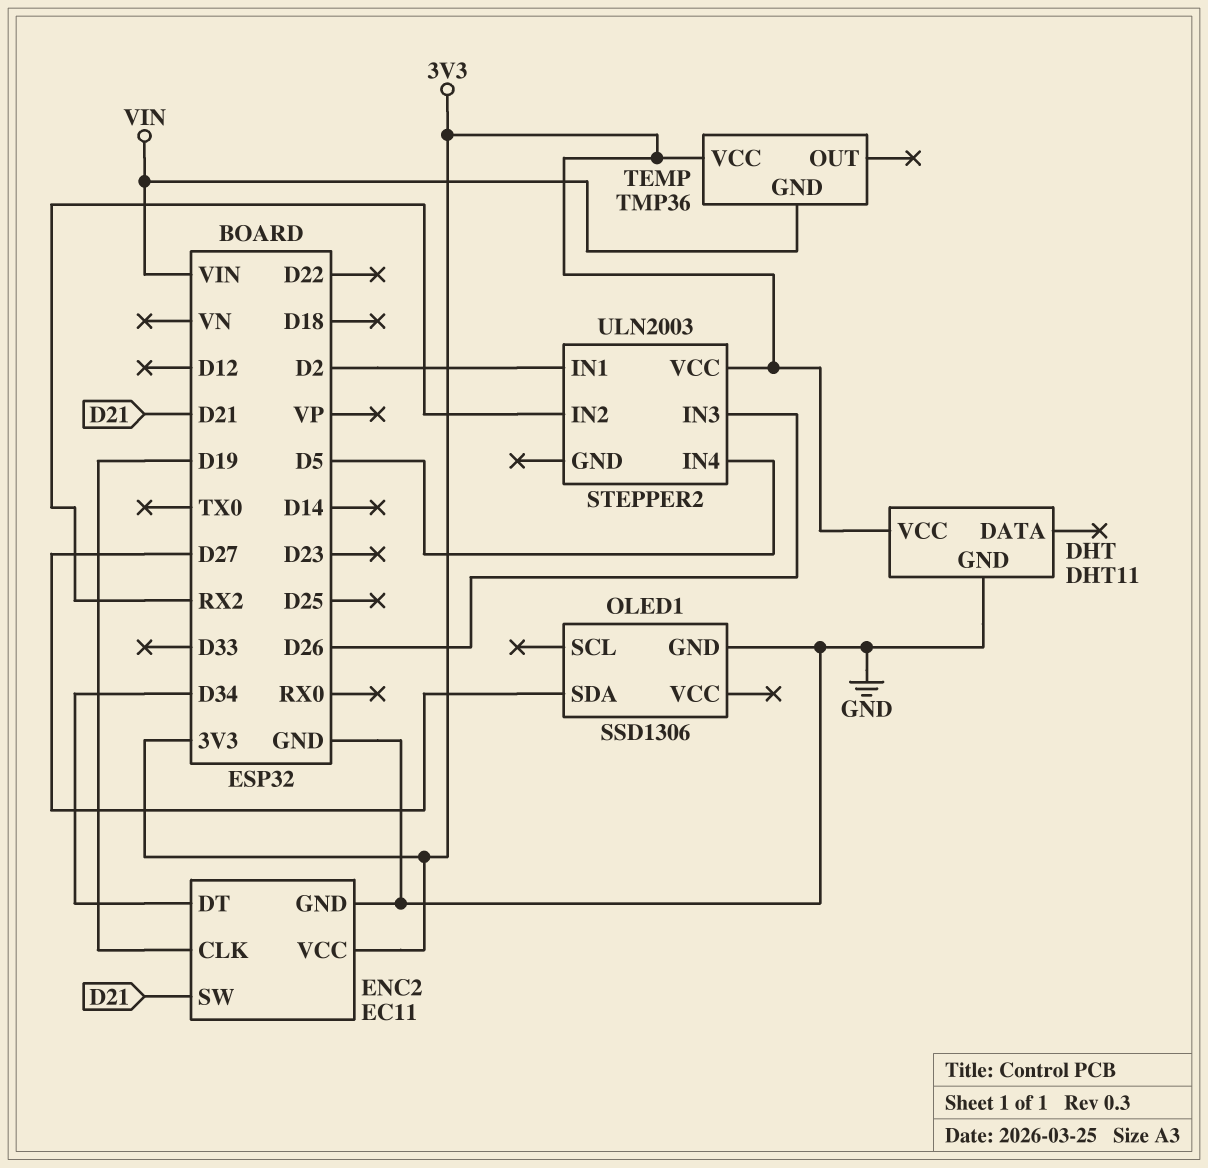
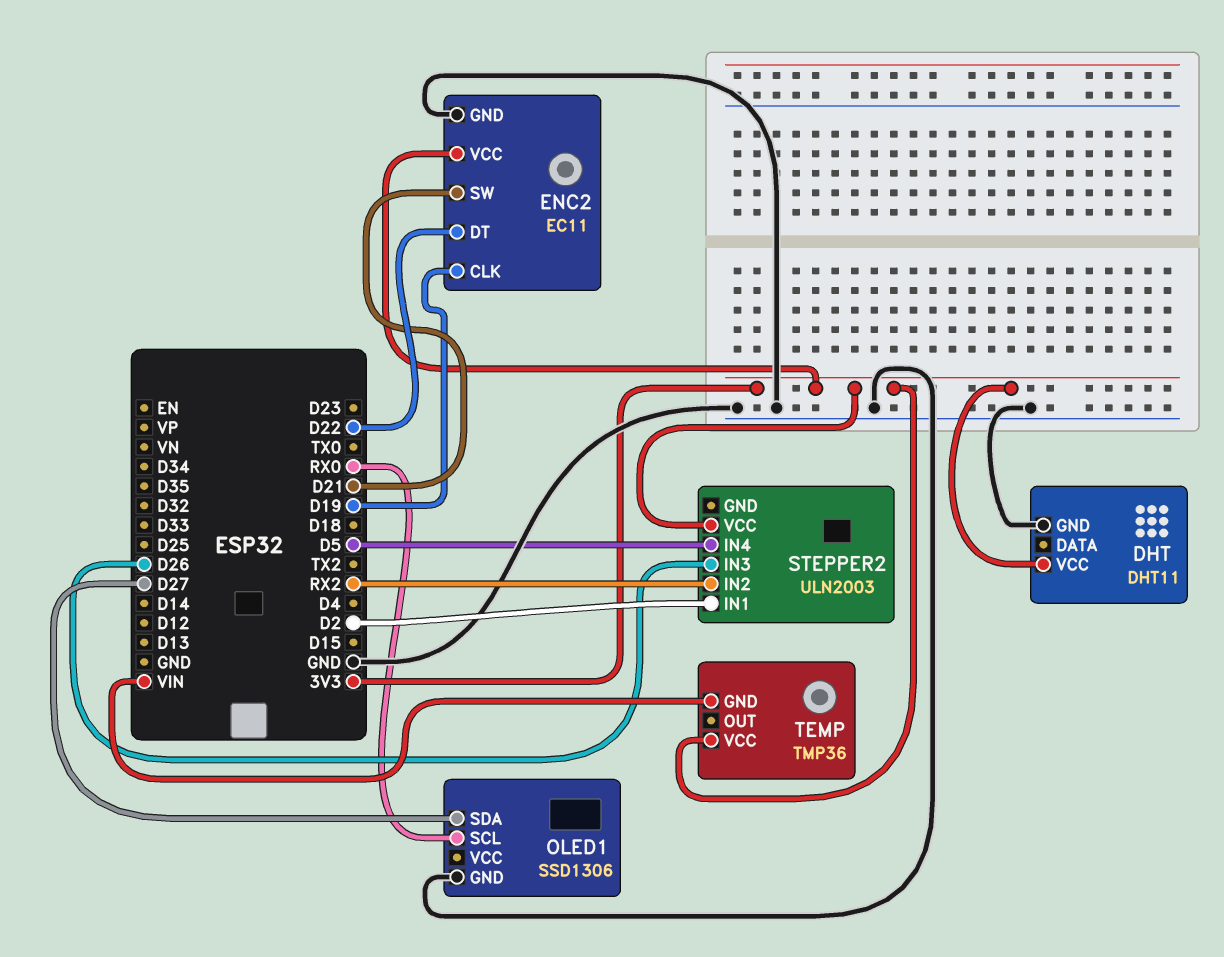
ENC2 pin DT: D34 -> D22
OLED1 pin SCL: none -> RX0

